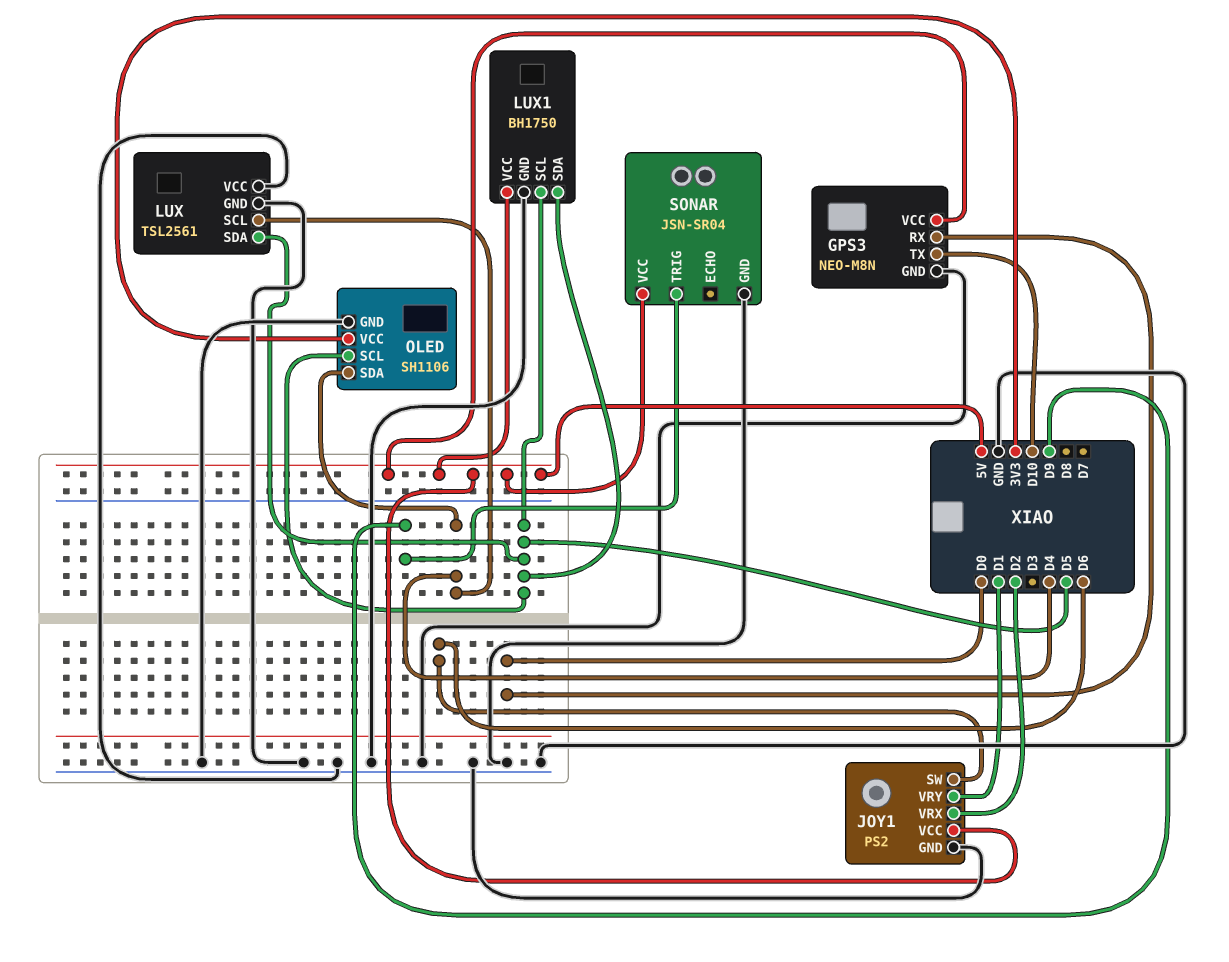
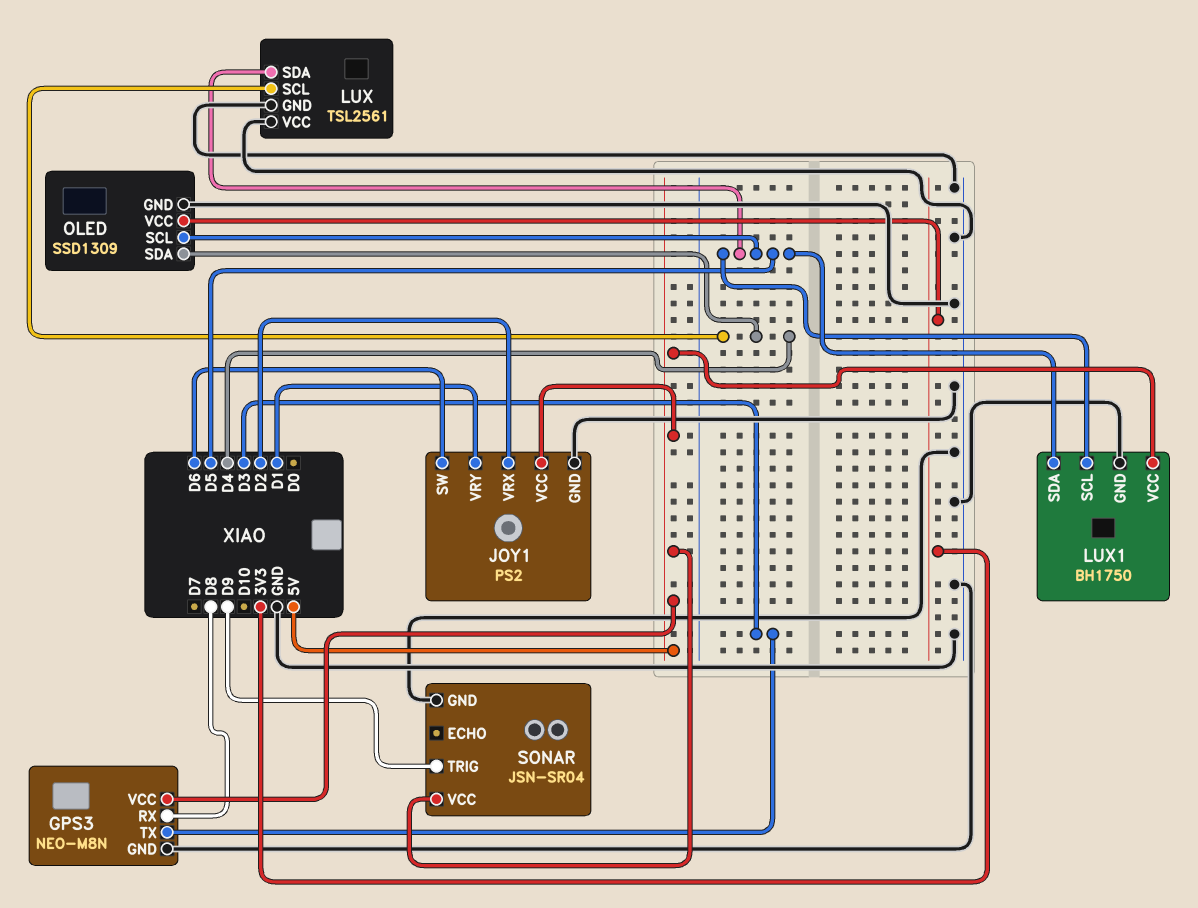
GPS3 pin RX: D0 -> D8
GPS3 pin TX: D10 -> D3
OLED: SH1106 -> SSD1309

